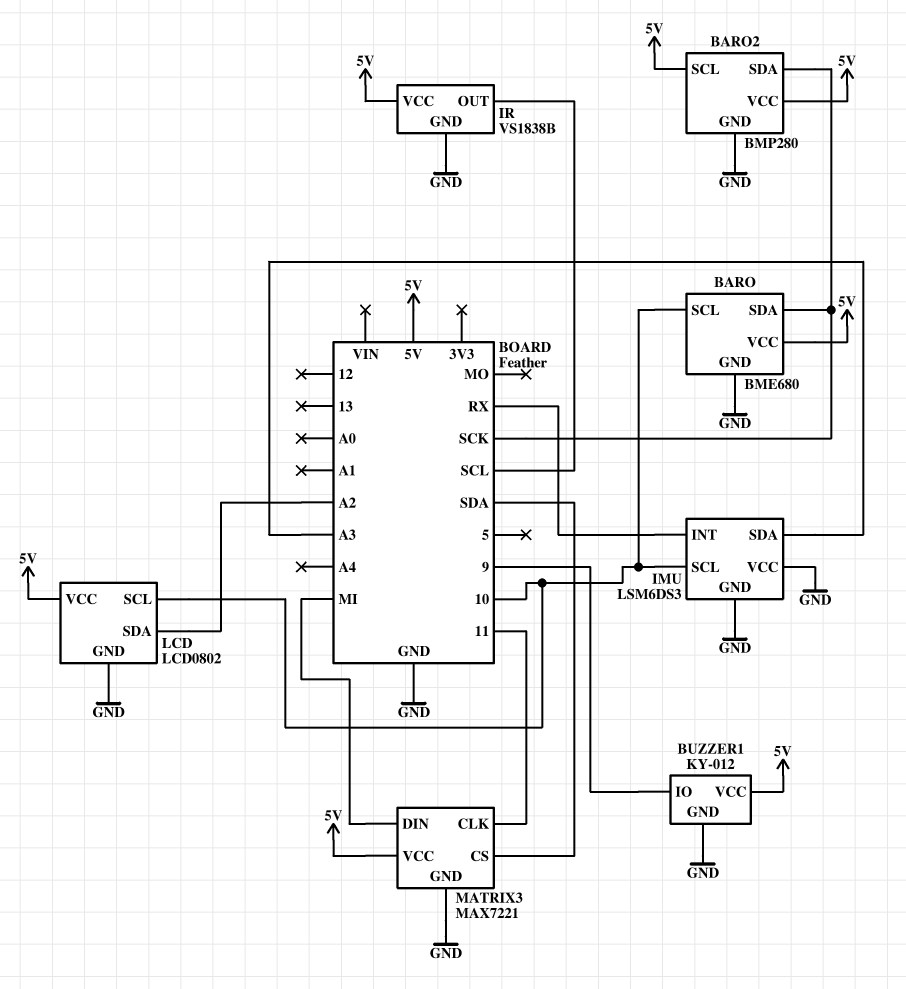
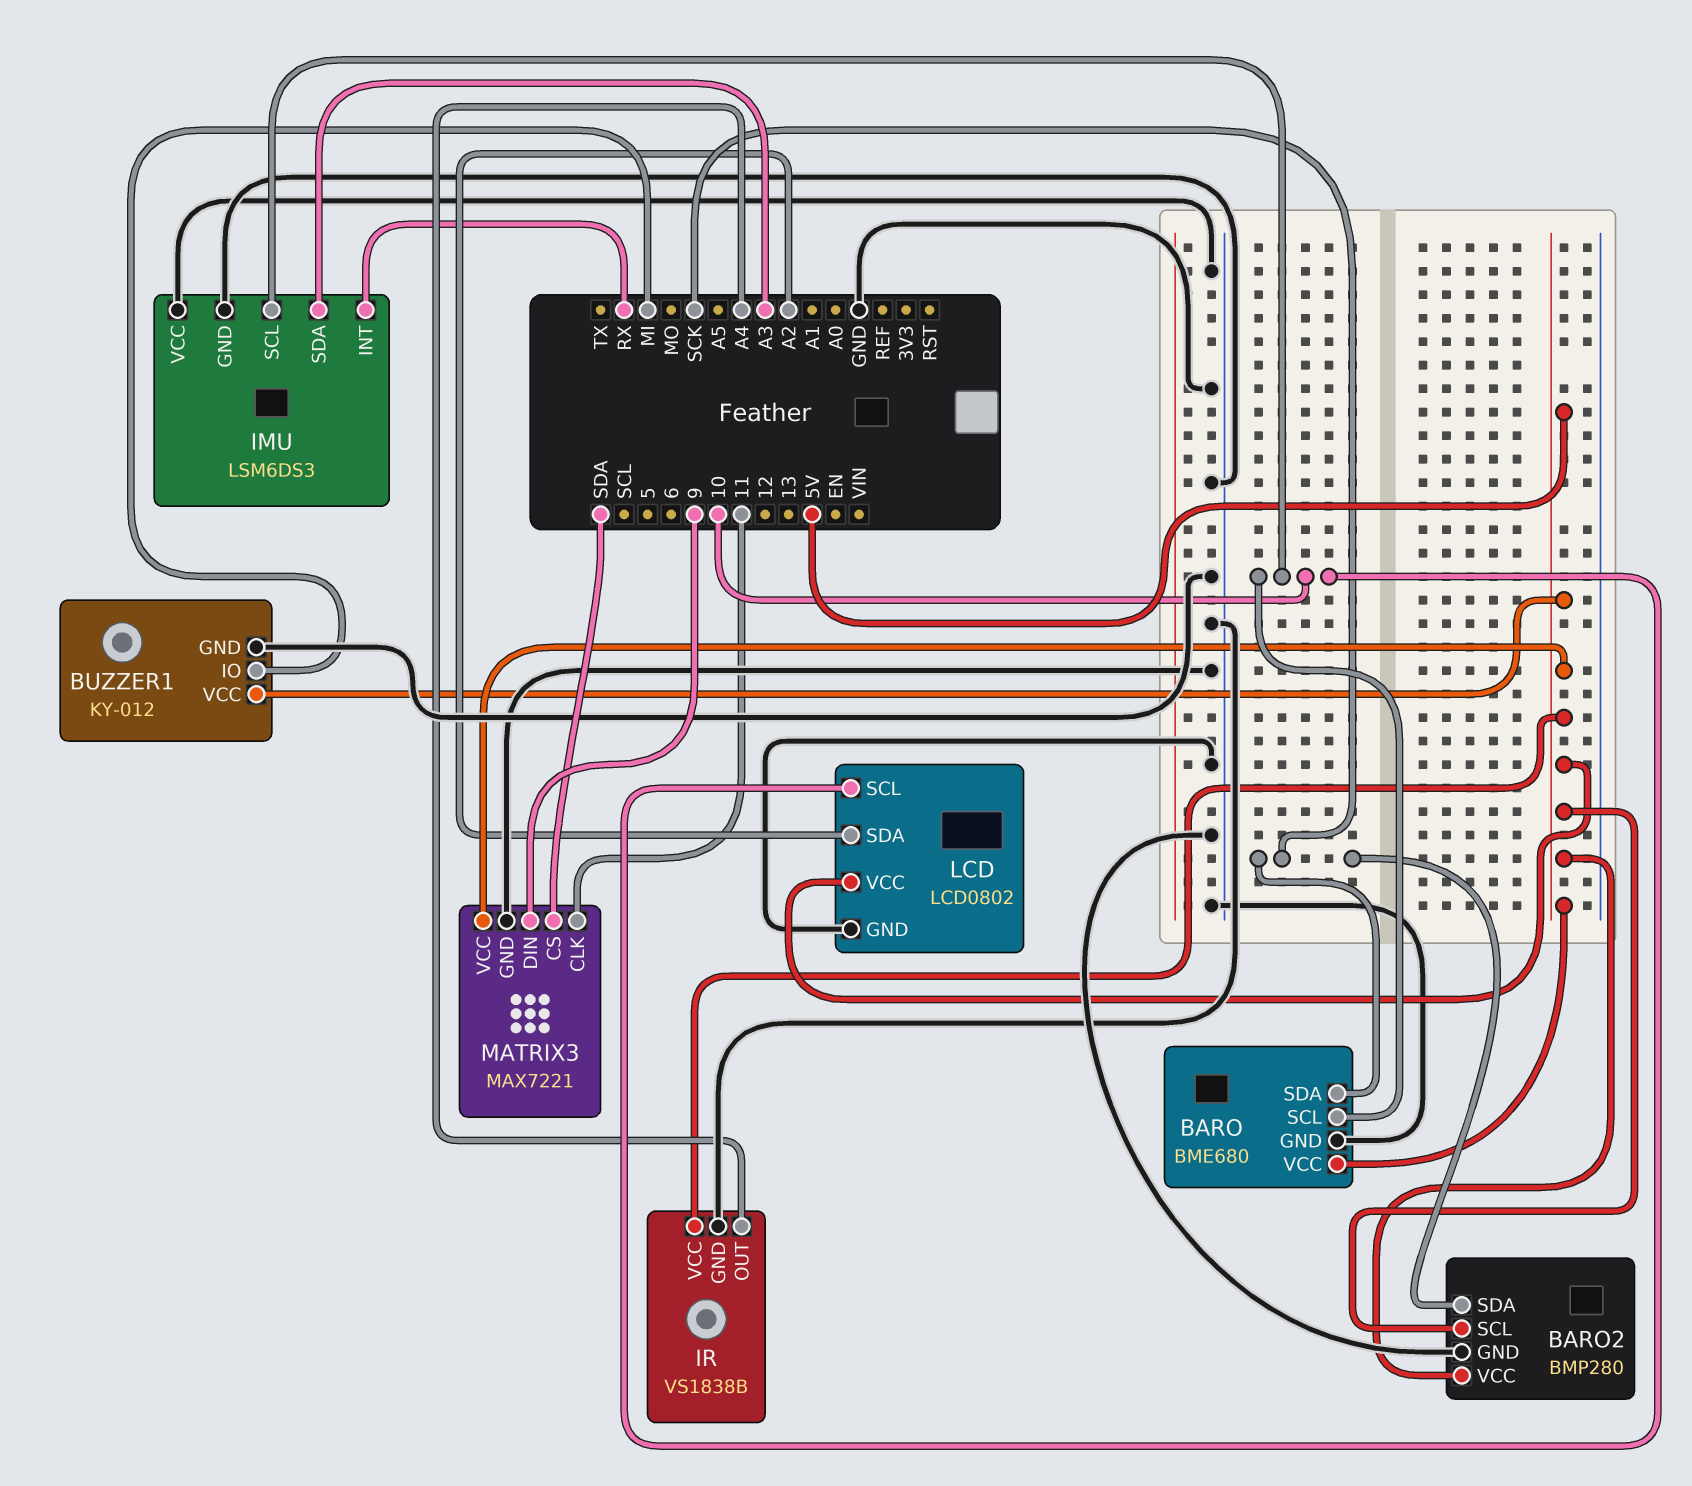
BUZZER1 pin IO: 9 -> MI
IR pin OUT: SCL -> A4
MATRIX3 pin DIN: MI -> 9

